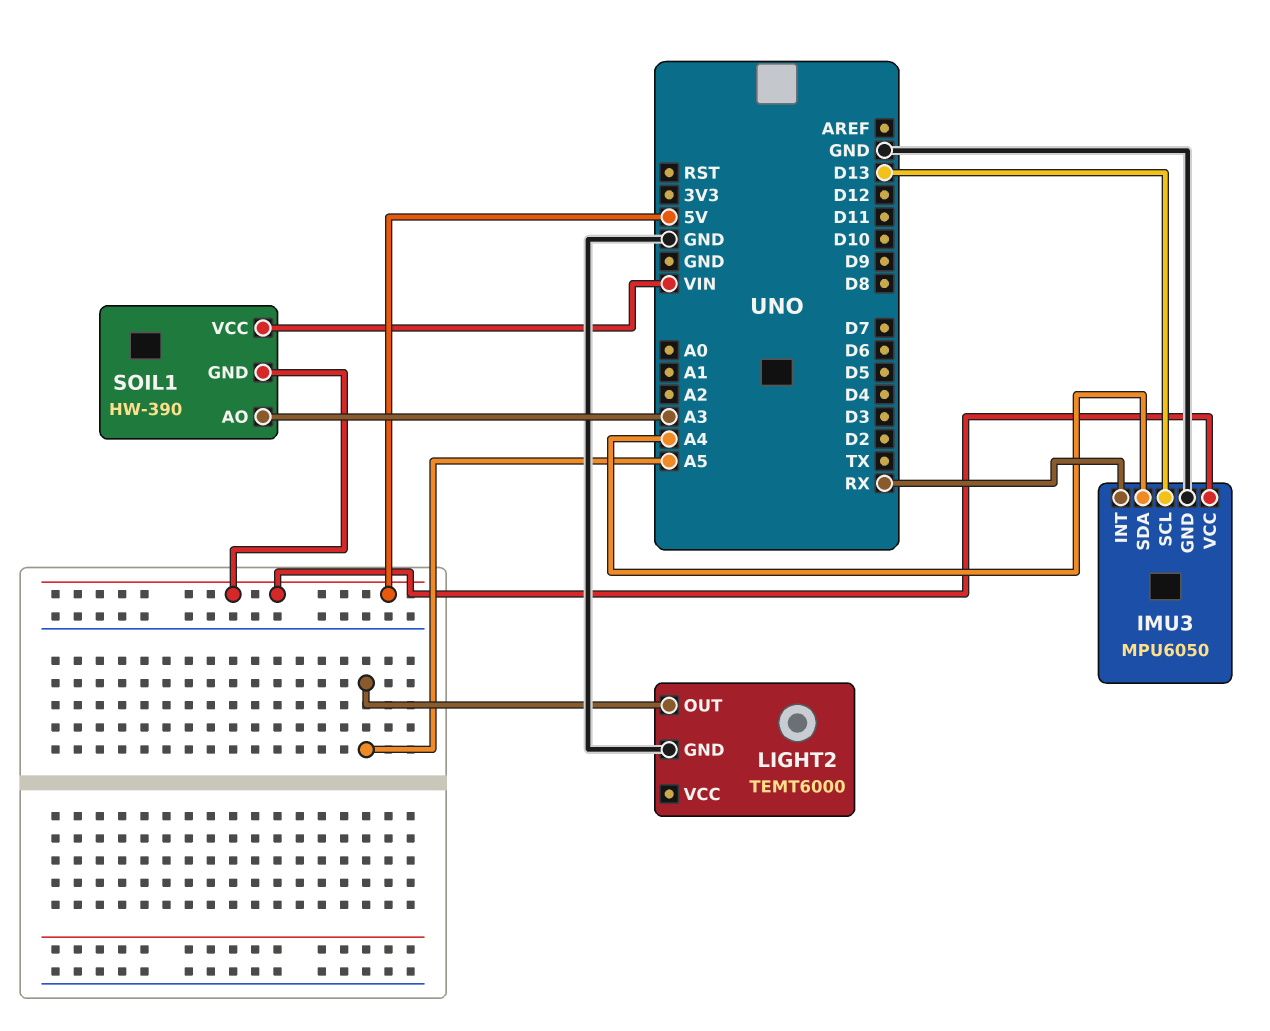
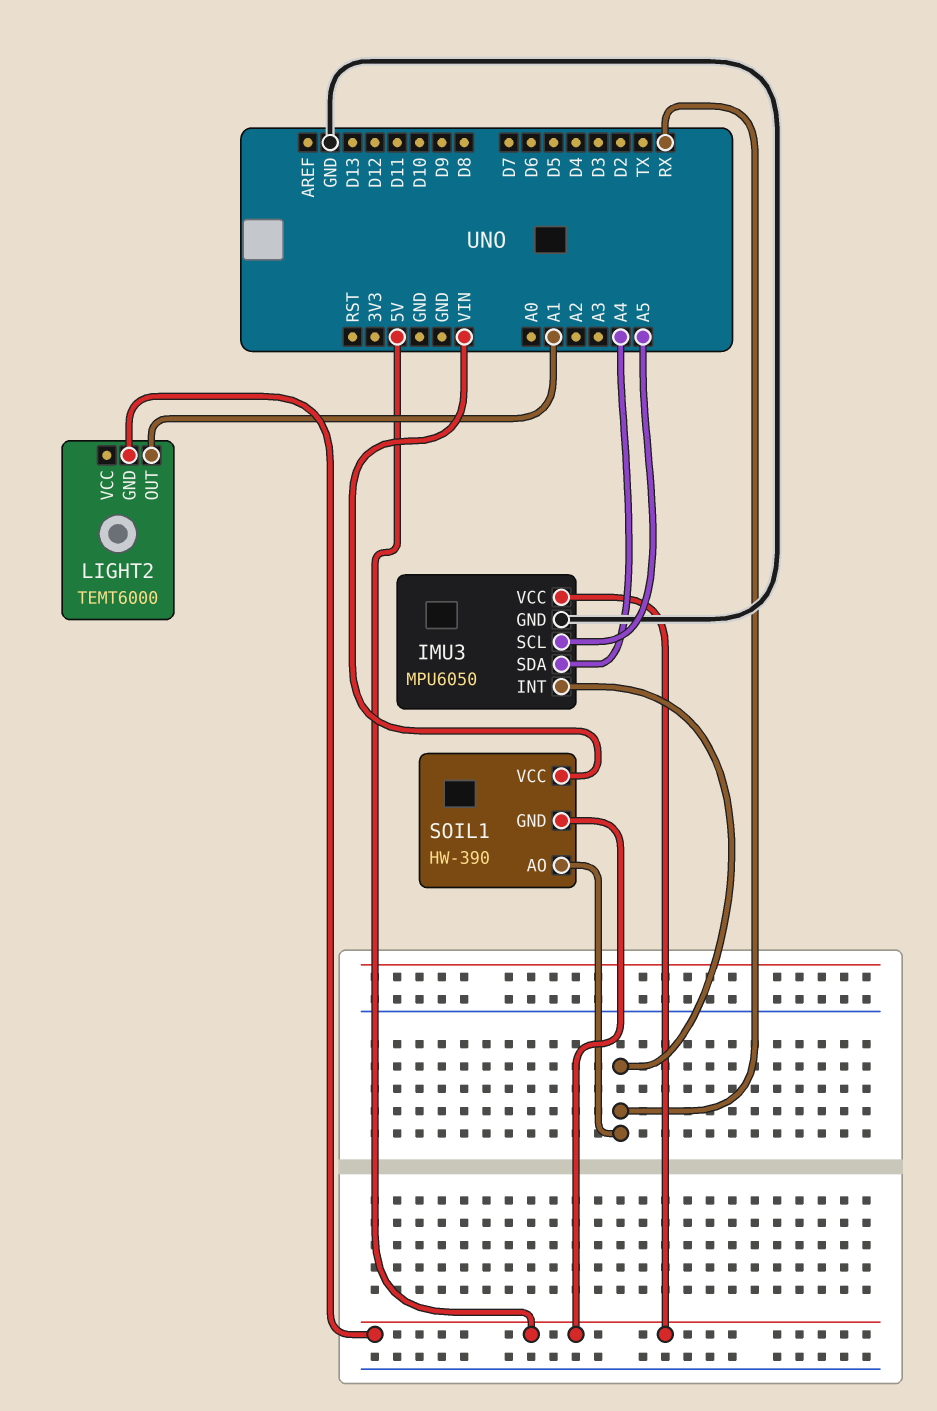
IMU3 pin SCL: D13 -> A5
LIGHT2 pin GND: GND -> 5V
LIGHT2 pin OUT: A5 -> A1
SOIL1 pin AO: A3 -> RX

